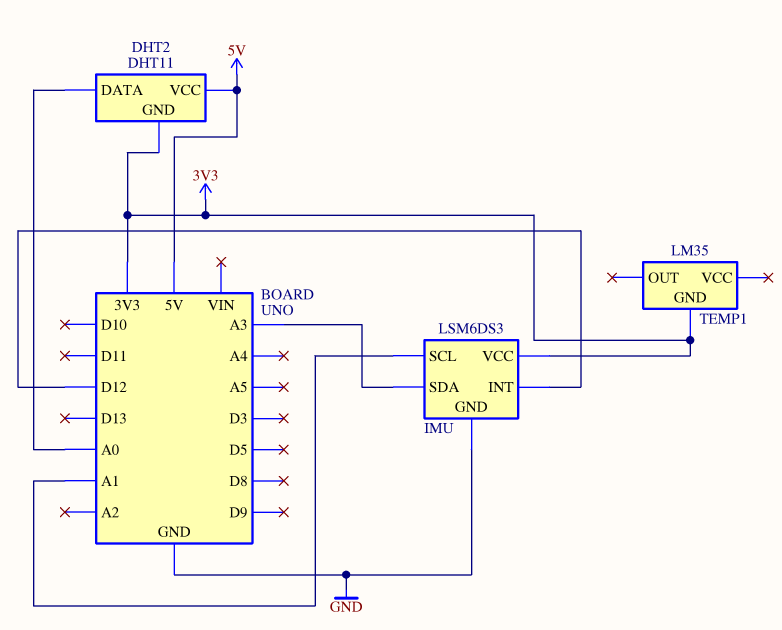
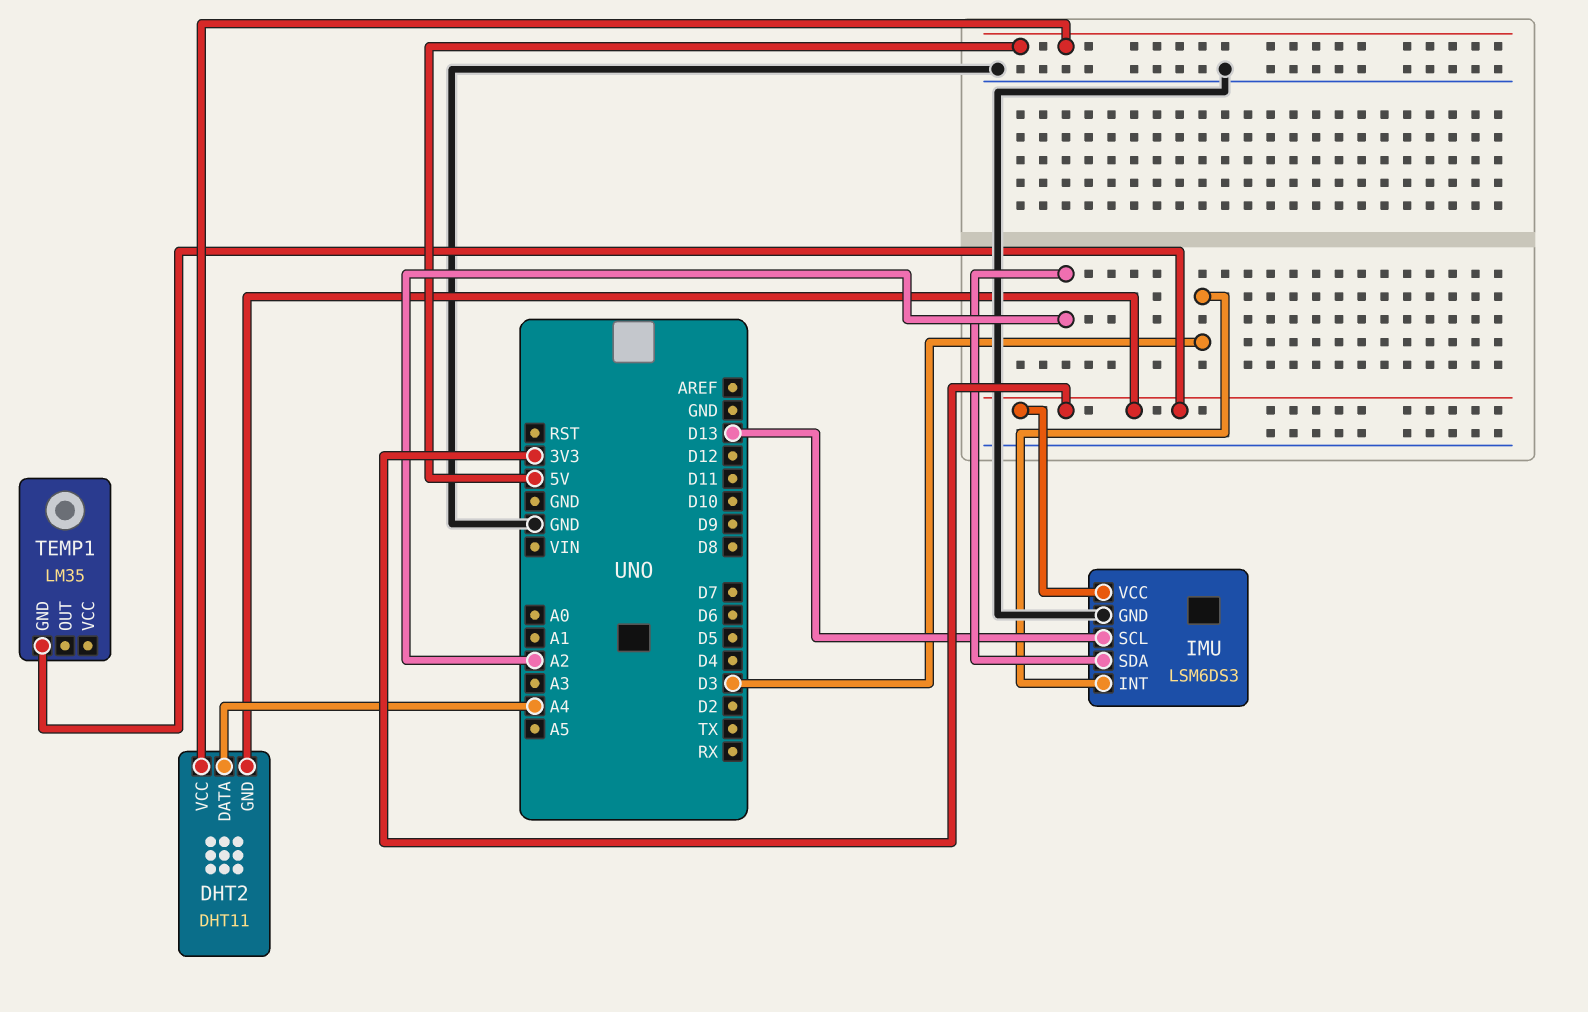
DHT2 pin DATA: A0 -> A4
IMU pin INT: D12 -> D3
IMU pin SCL: A1 -> D13
IMU pin SDA: A3 -> A2

